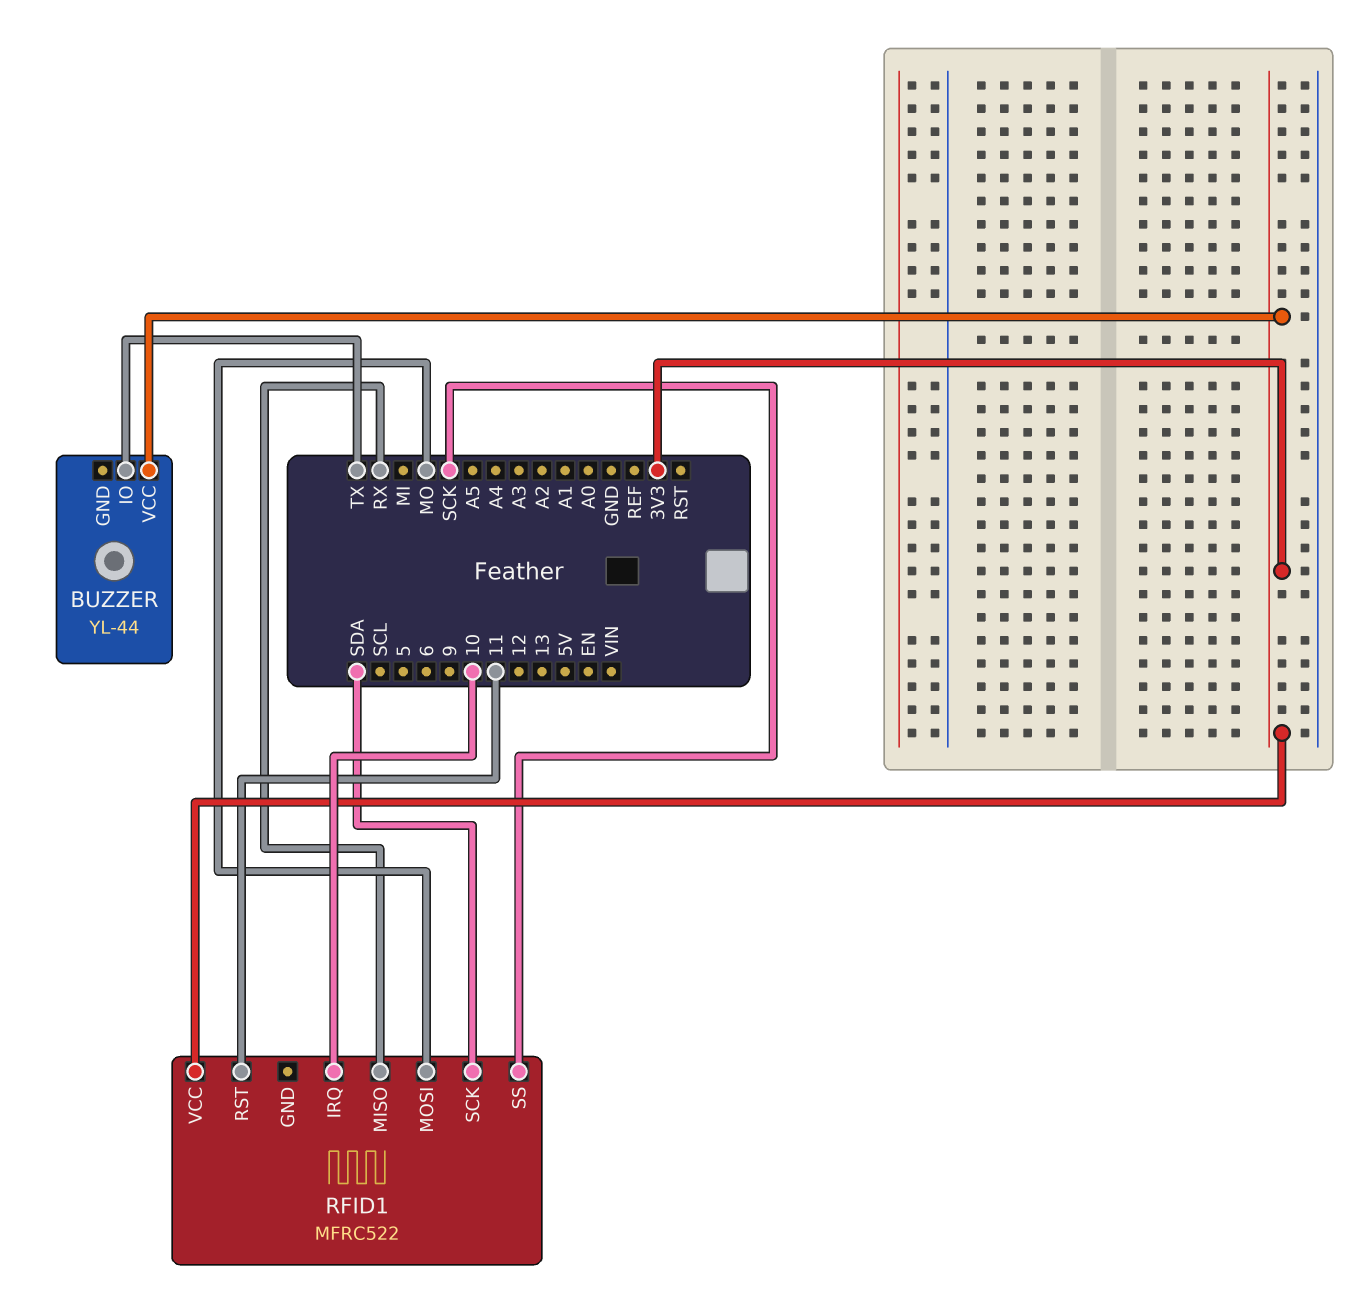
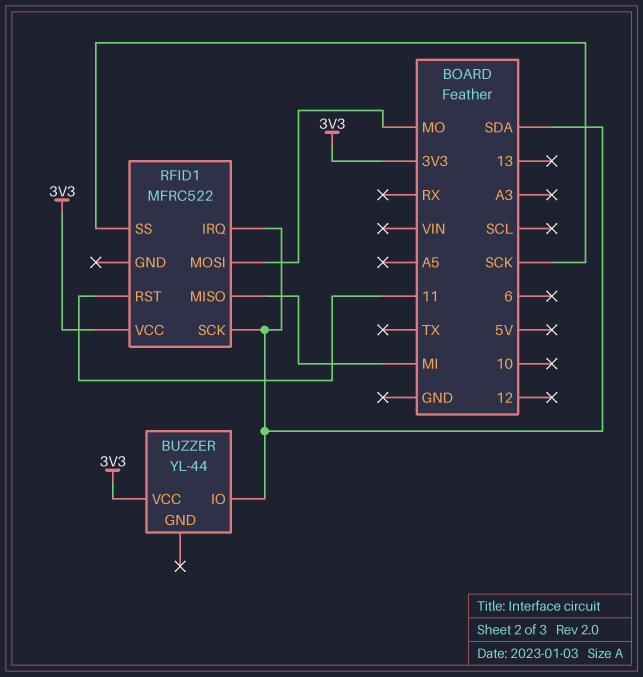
BUZZER pin IO: TX -> SDA
RFID1 pin IRQ: 10 -> SDA
RFID1 pin MISO: RX -> MI

